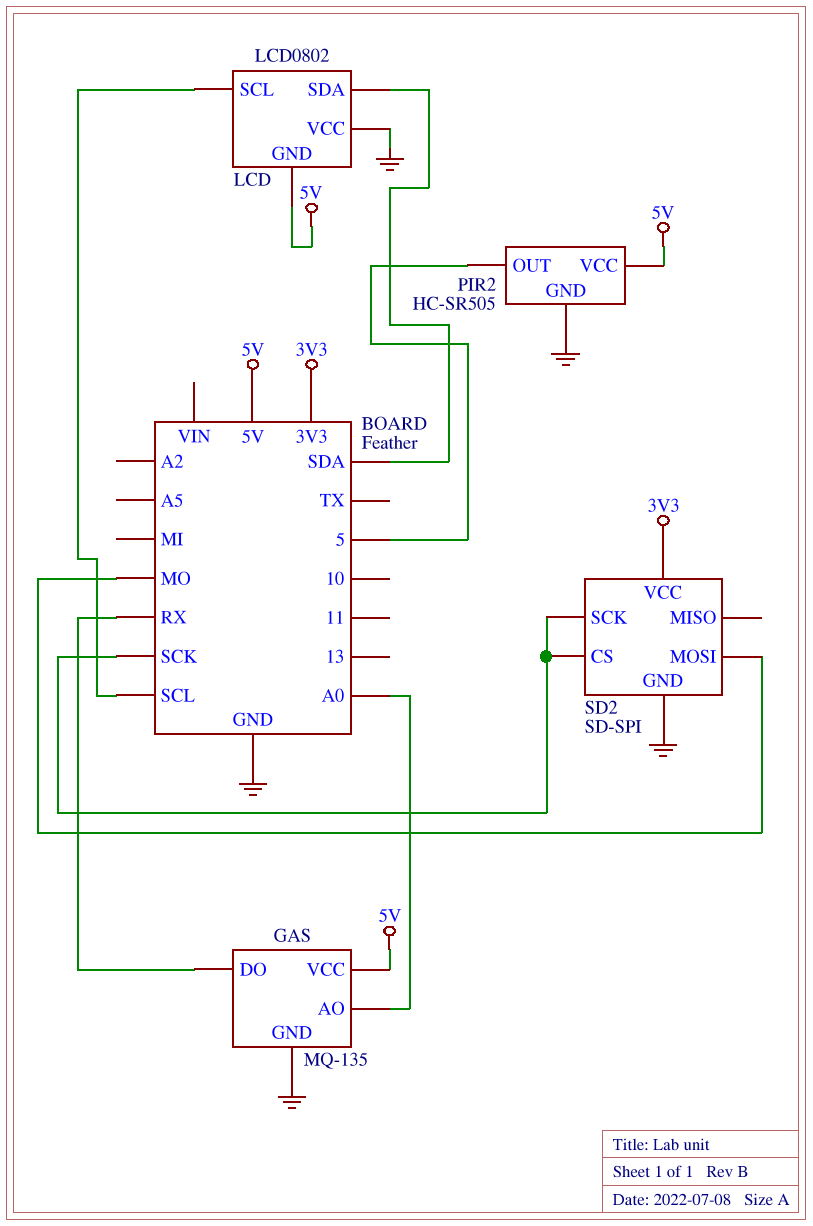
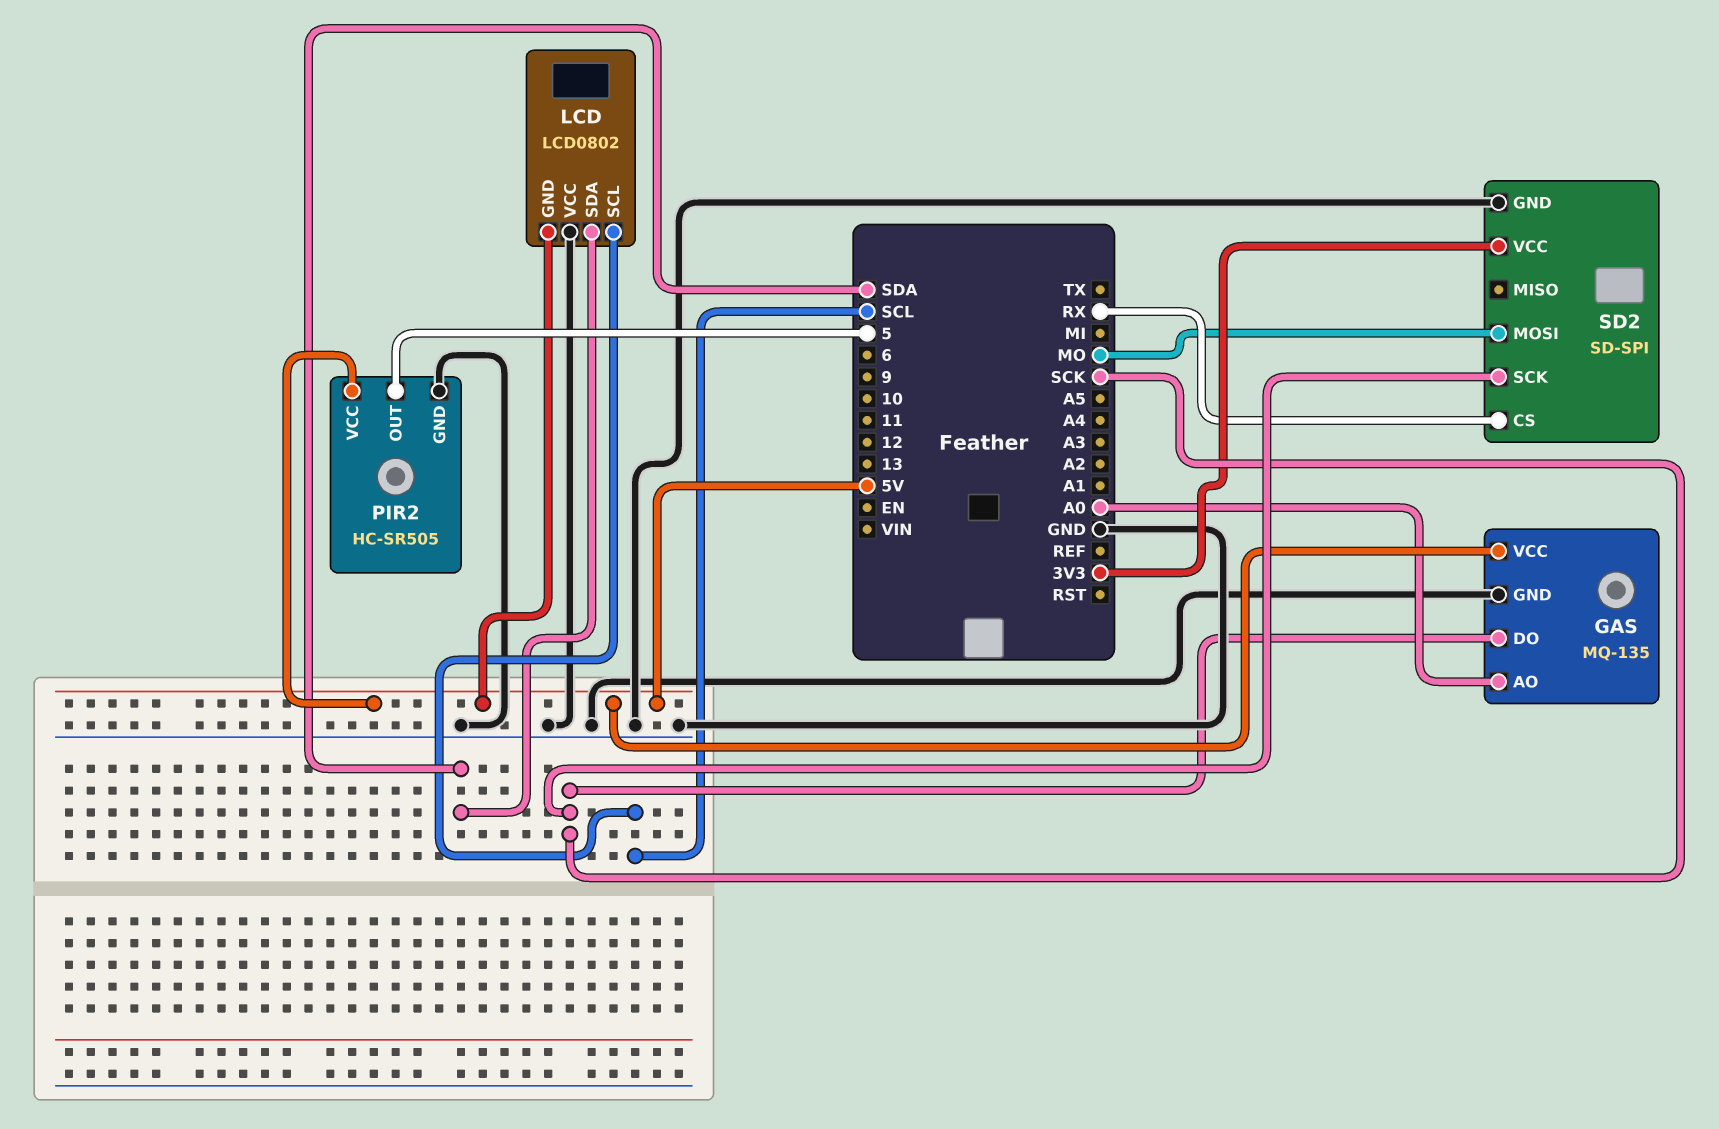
GAS pin DO: RX -> SCK
SD2 pin CS: SCK -> RX

